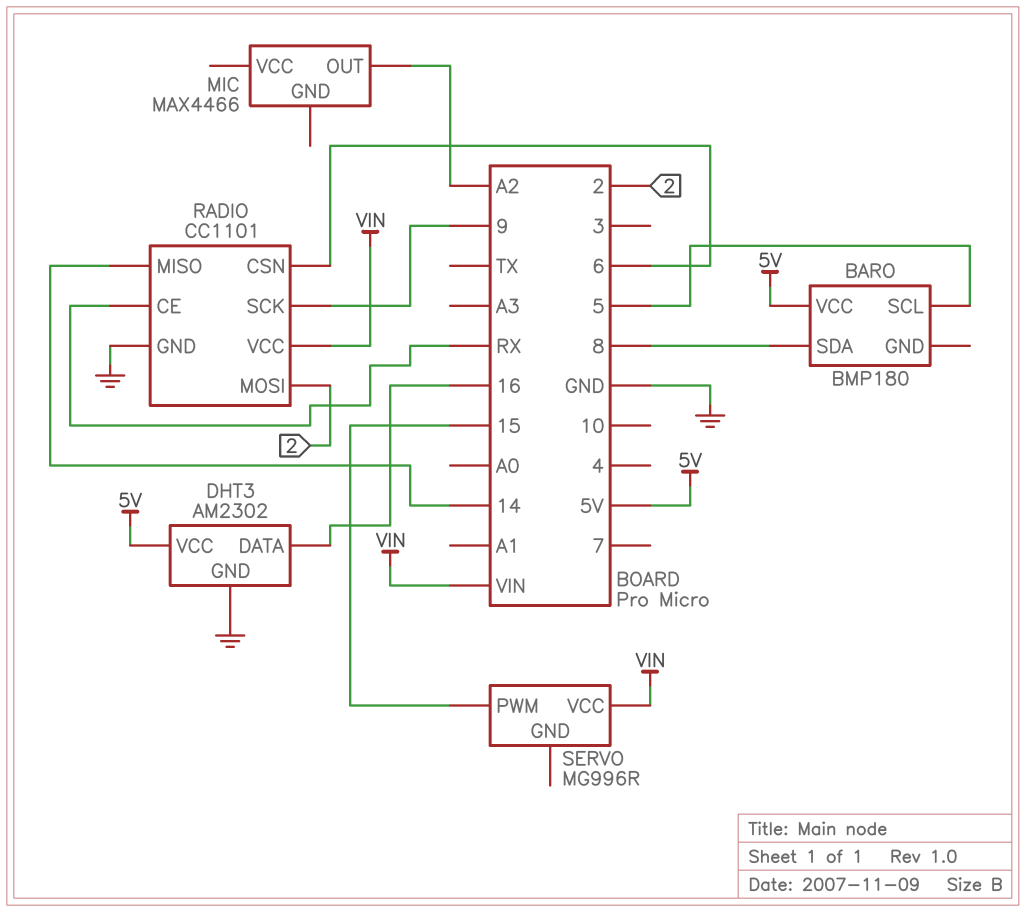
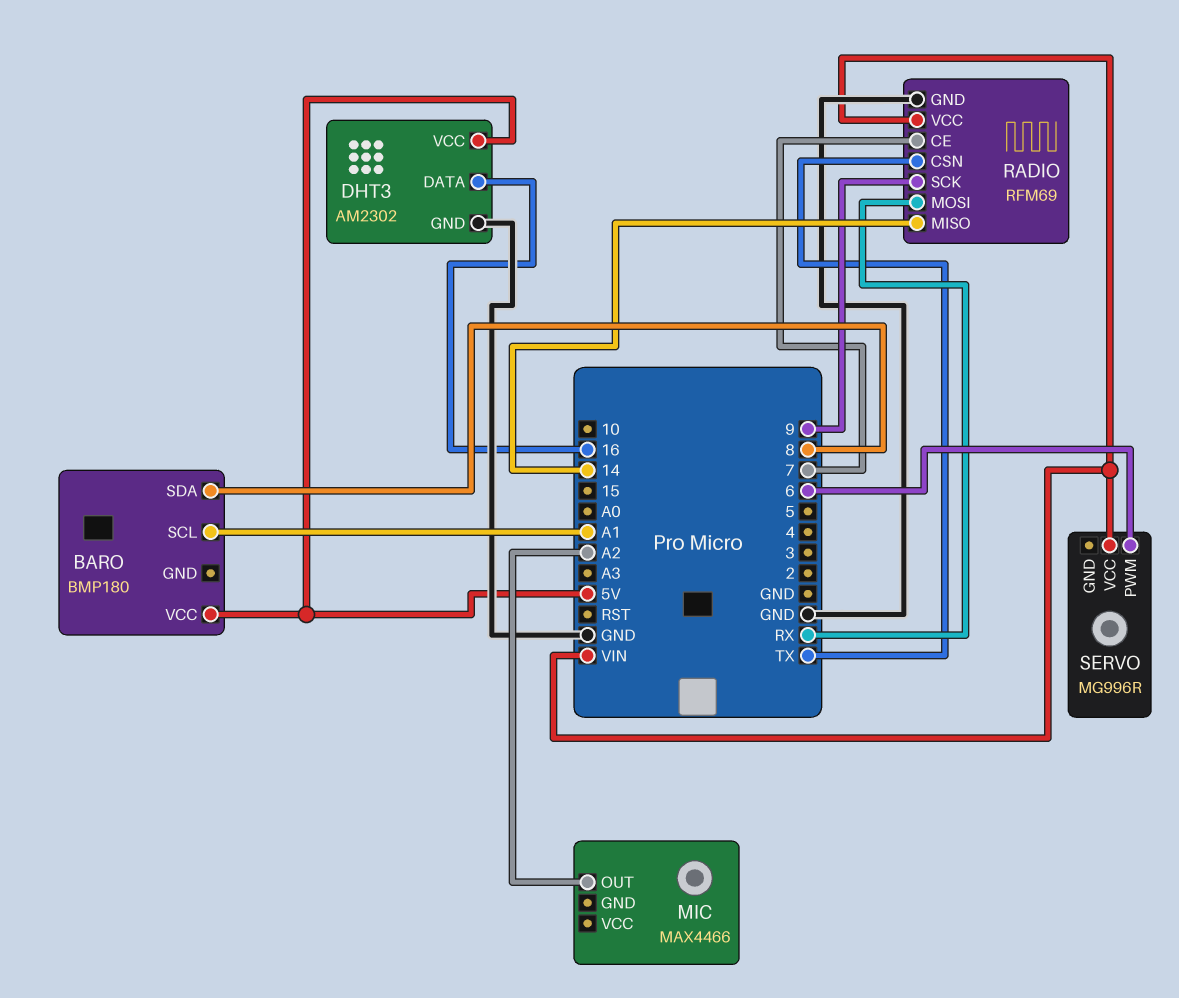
BARO pin SCL: 5 -> A1
RADIO: CC1101 -> RFM69
RADIO pin CE: RX -> 7
RADIO pin CSN: 6 -> TX
RADIO pin MOSI: 2 -> RX
SERVO pin PWM: 15 -> 6

